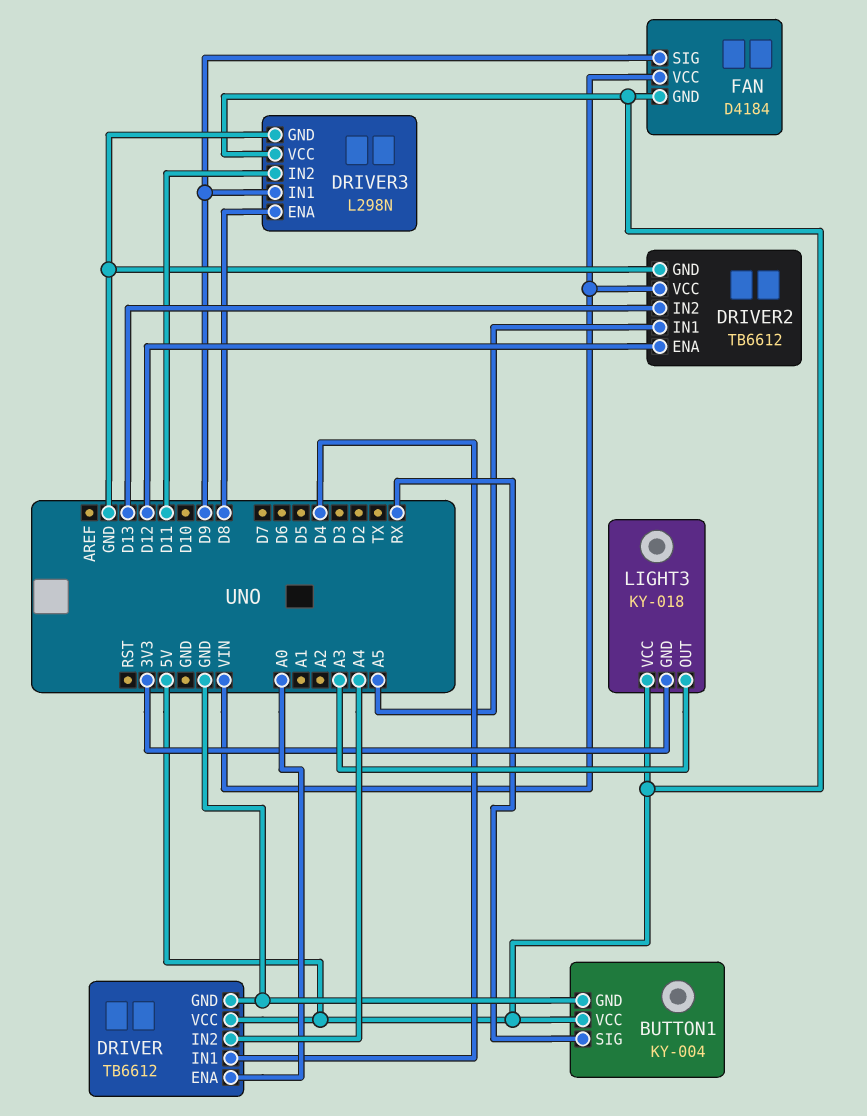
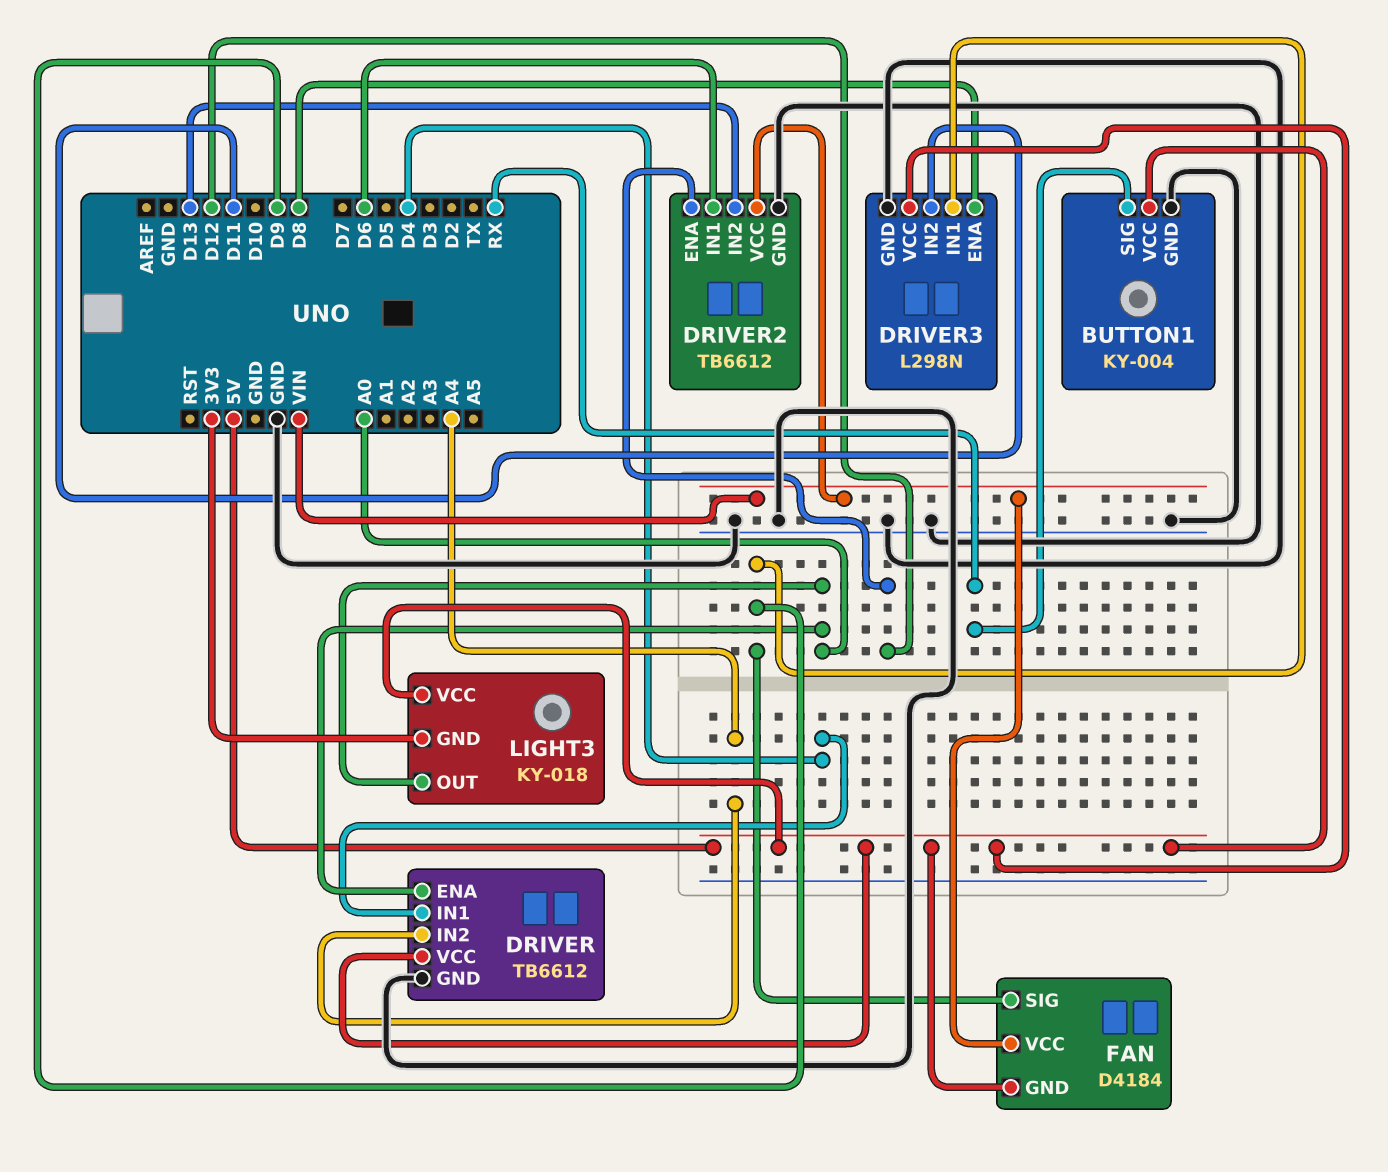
DRIVER2 pin IN1: A5 -> D6
LIGHT3 pin OUT: A3 -> A0

